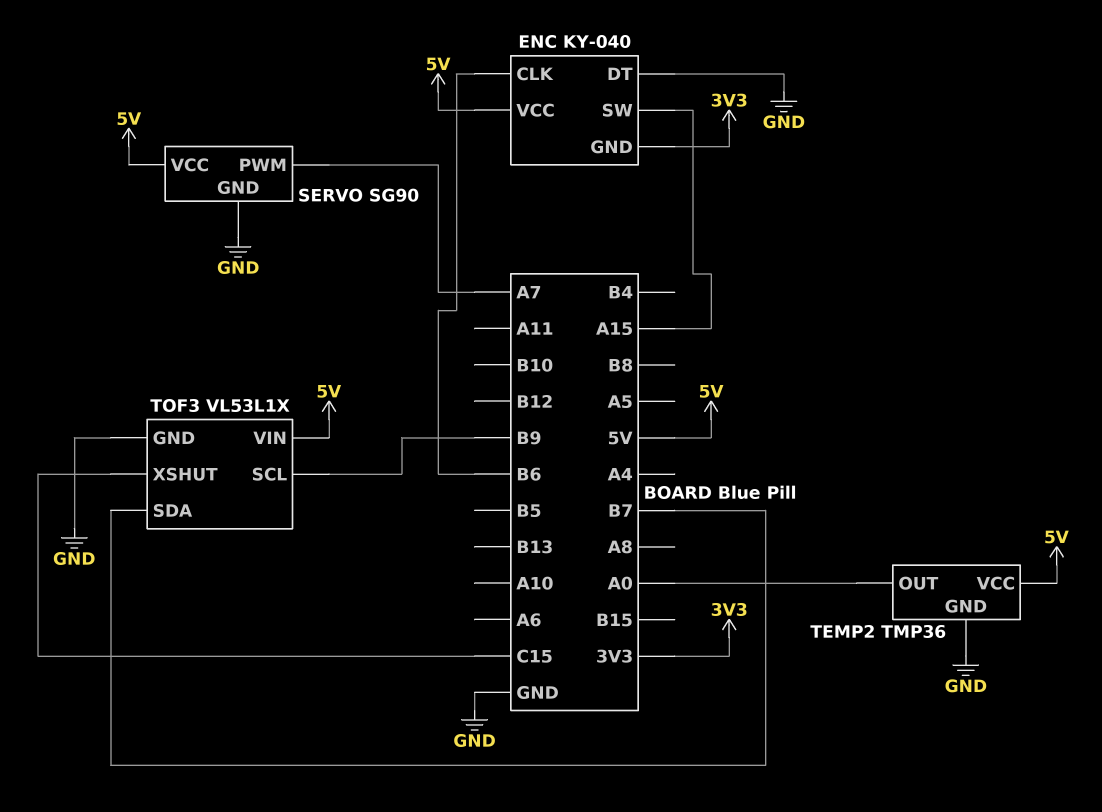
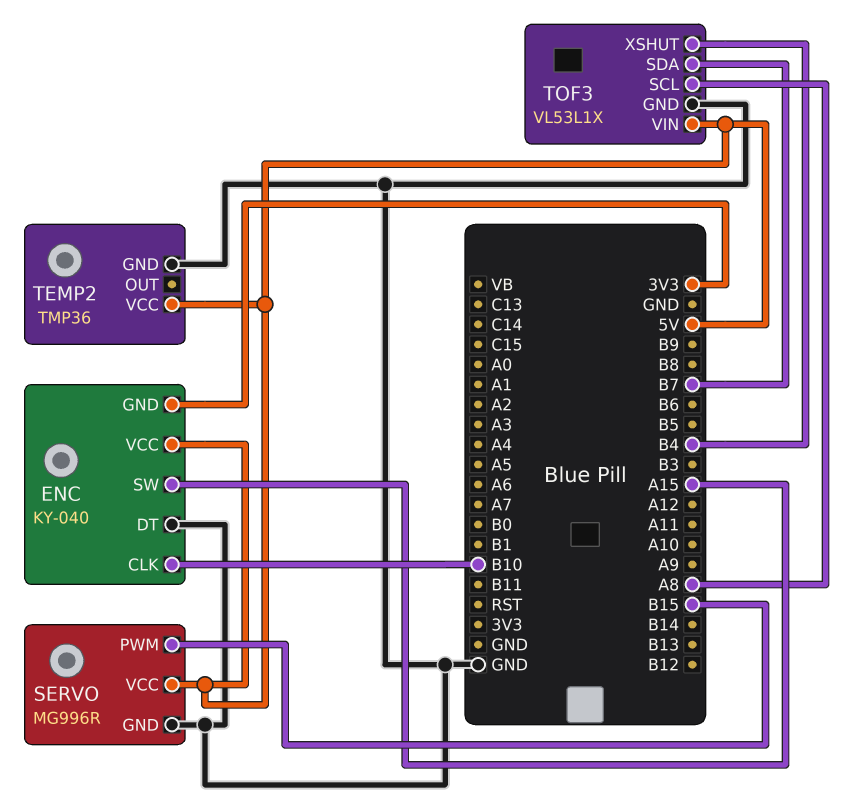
ENC pin CLK: B6 -> B10
SERVO: SG90 -> MG996R
SERVO pin PWM: A7 -> B15
TEMP2 pin OUT: A0 -> none
TOF3 pin SCL: B9 -> A8
TOF3 pin XSHUT: C15 -> B4

